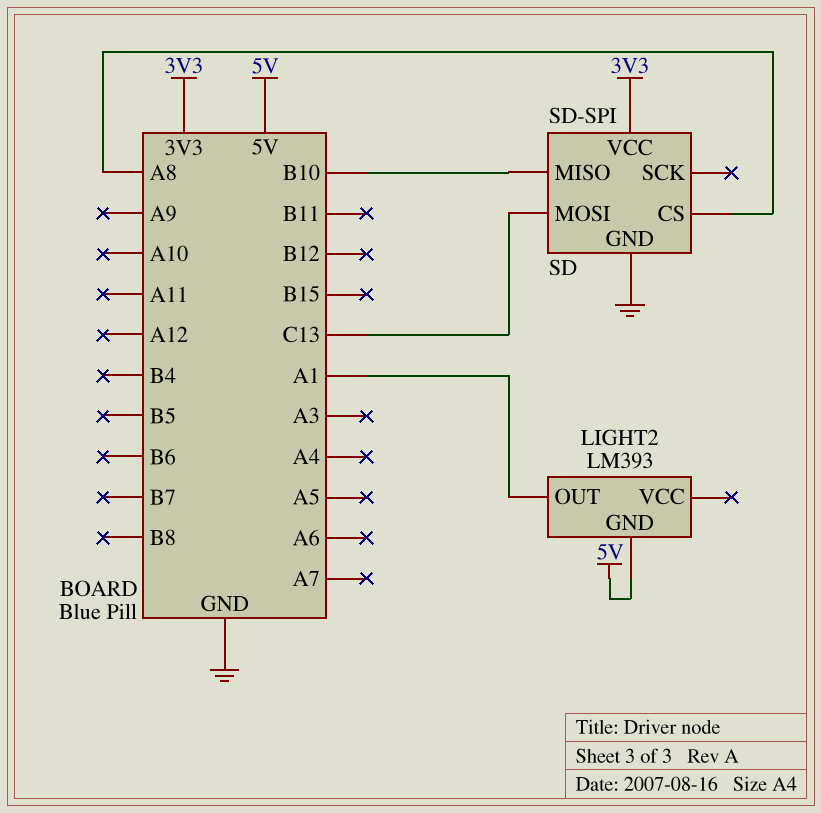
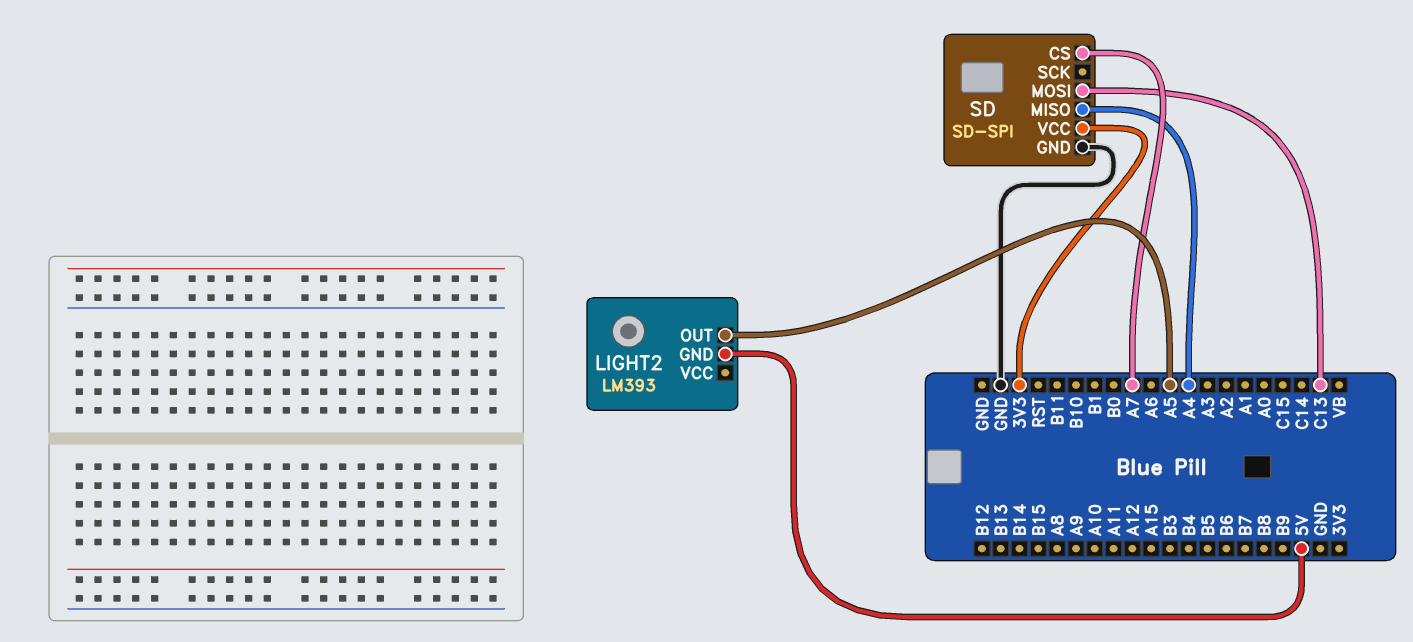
LIGHT2 pin OUT: A1 -> A5
SD pin CS: A8 -> A7
SD pin MISO: B10 -> A4

